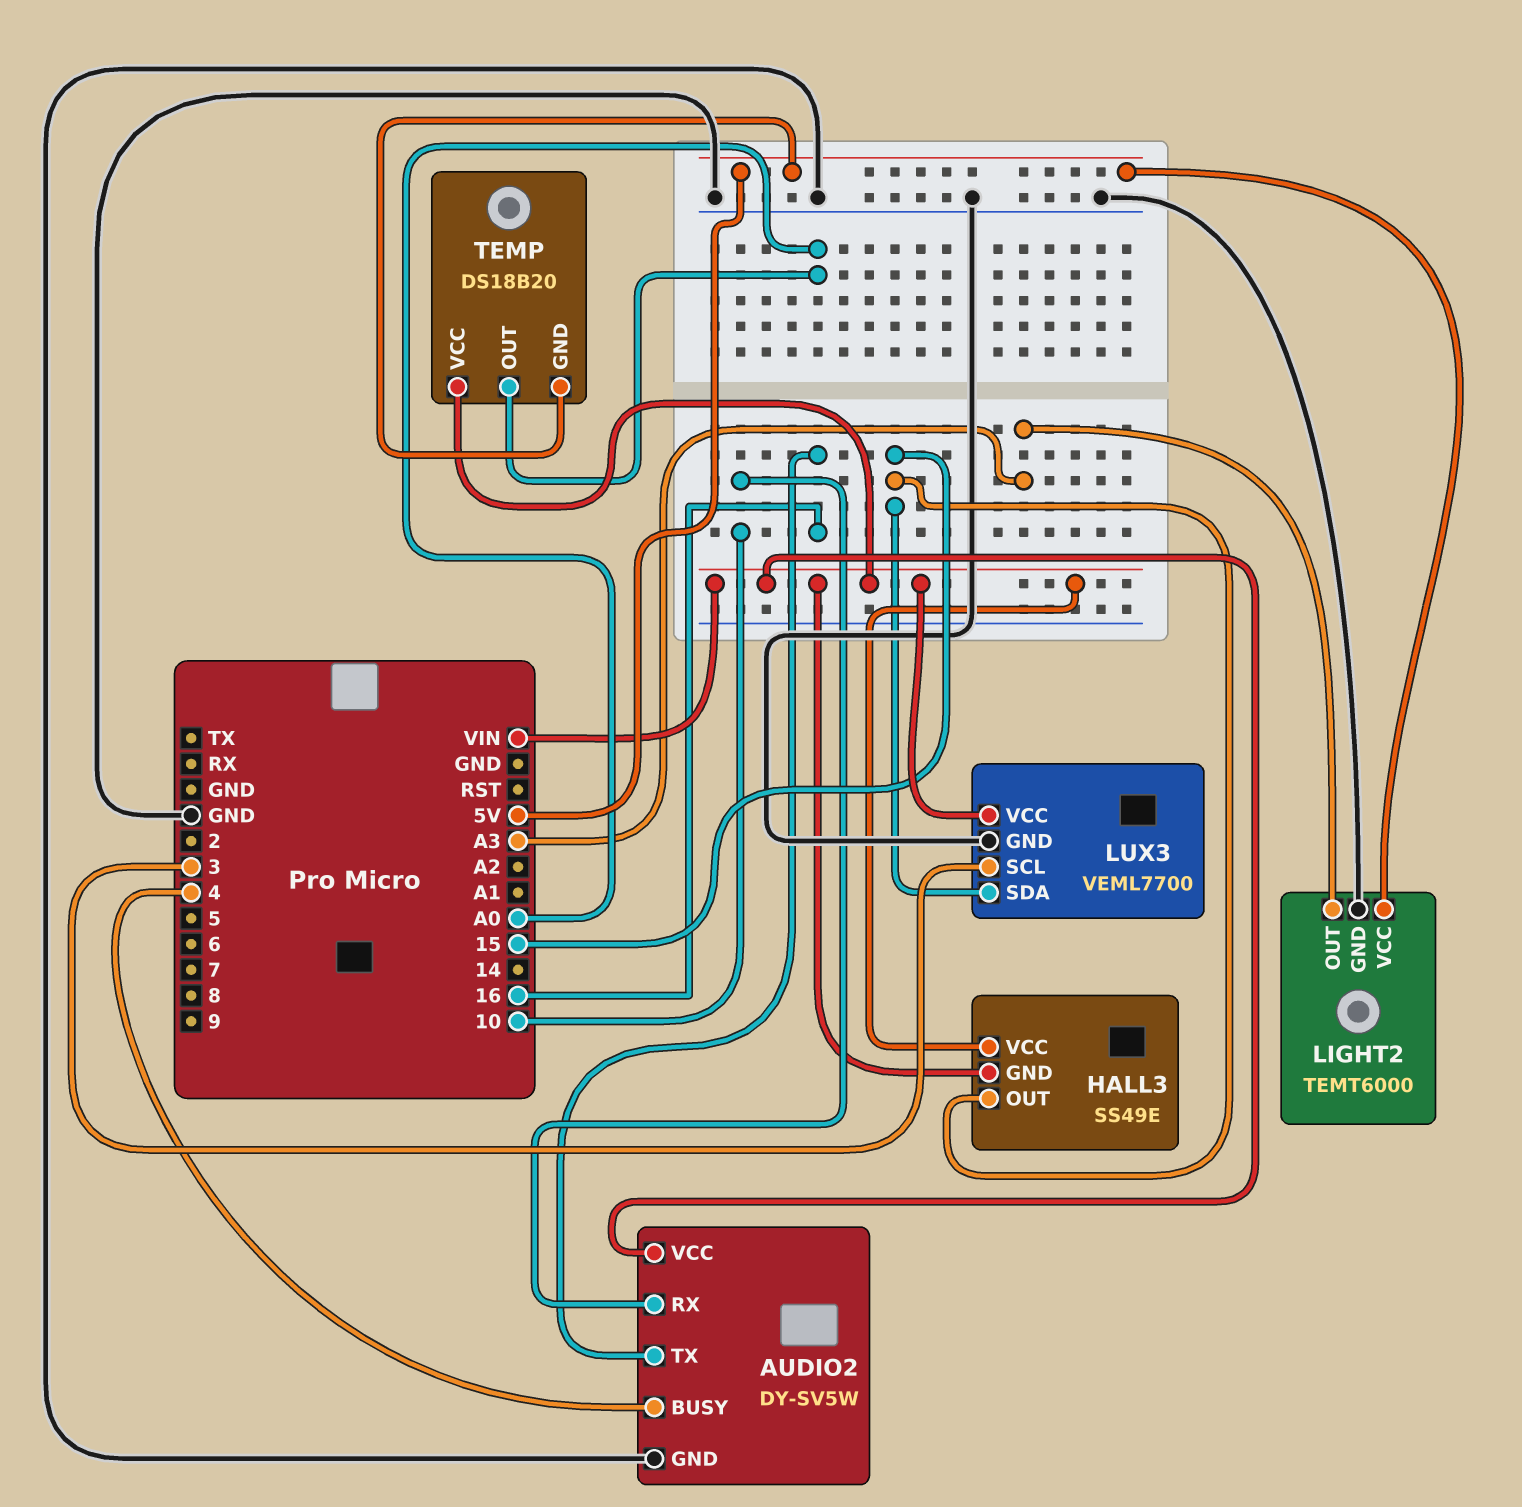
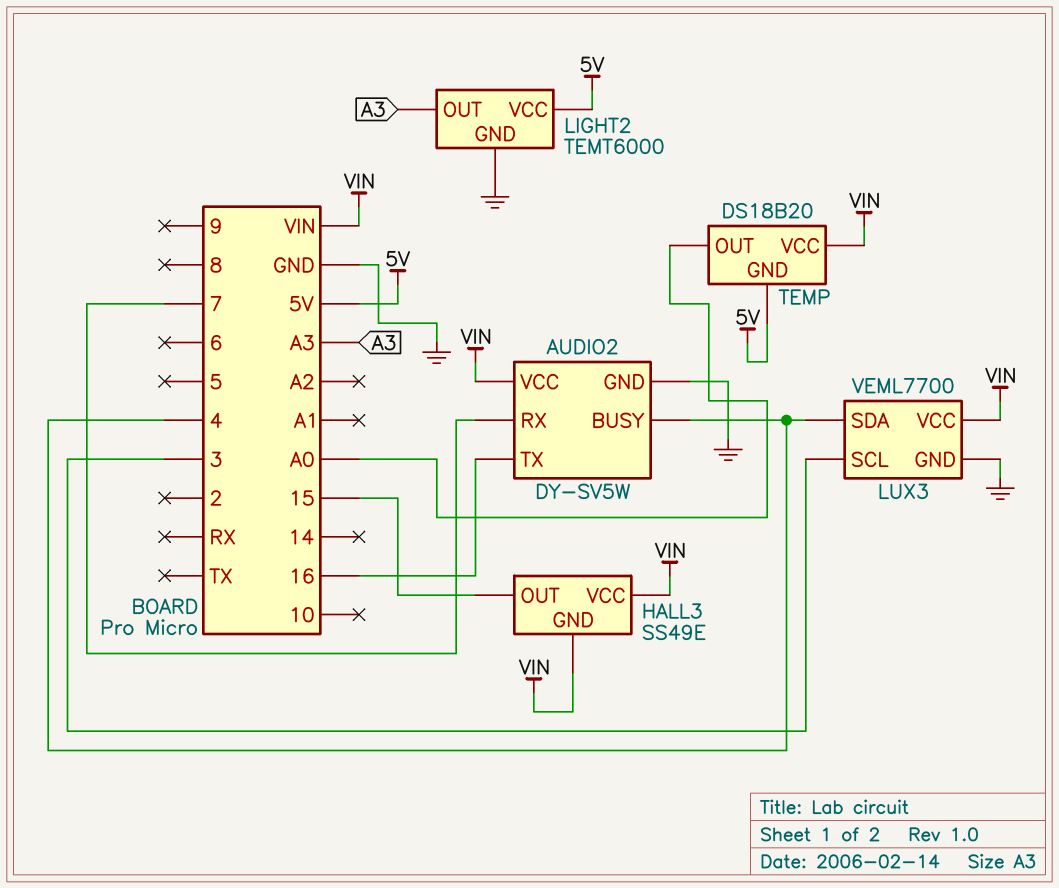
AUDIO2 pin RX: 10 -> 7
LUX3 pin SDA: 15 -> 4

